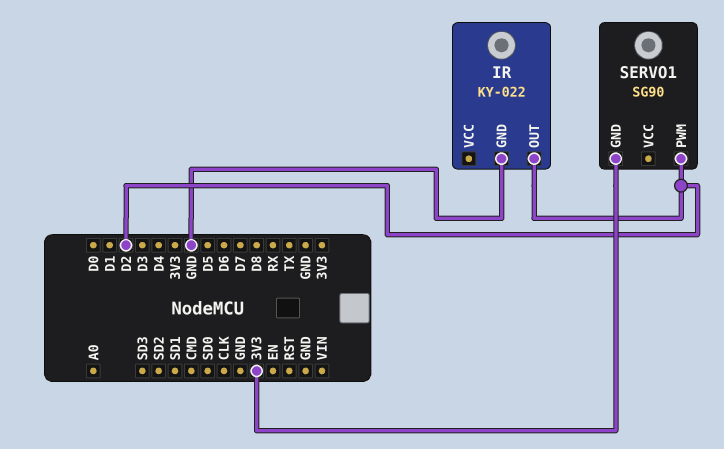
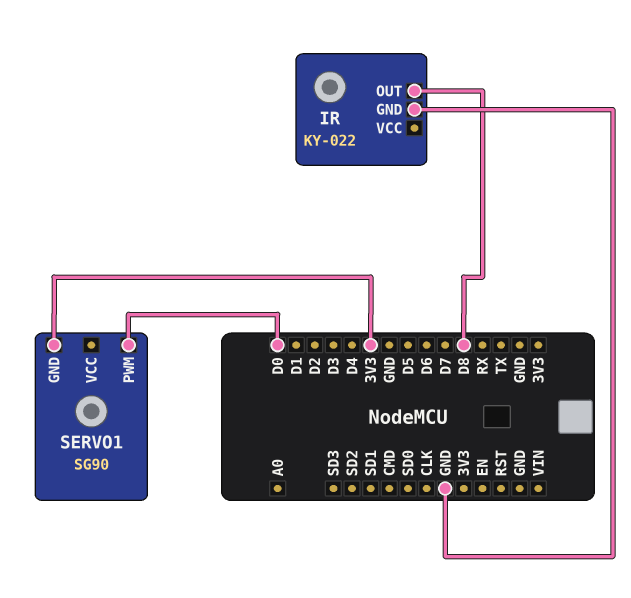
IR pin OUT: D2 -> D8
SERVO1 pin PWM: D2 -> D0

